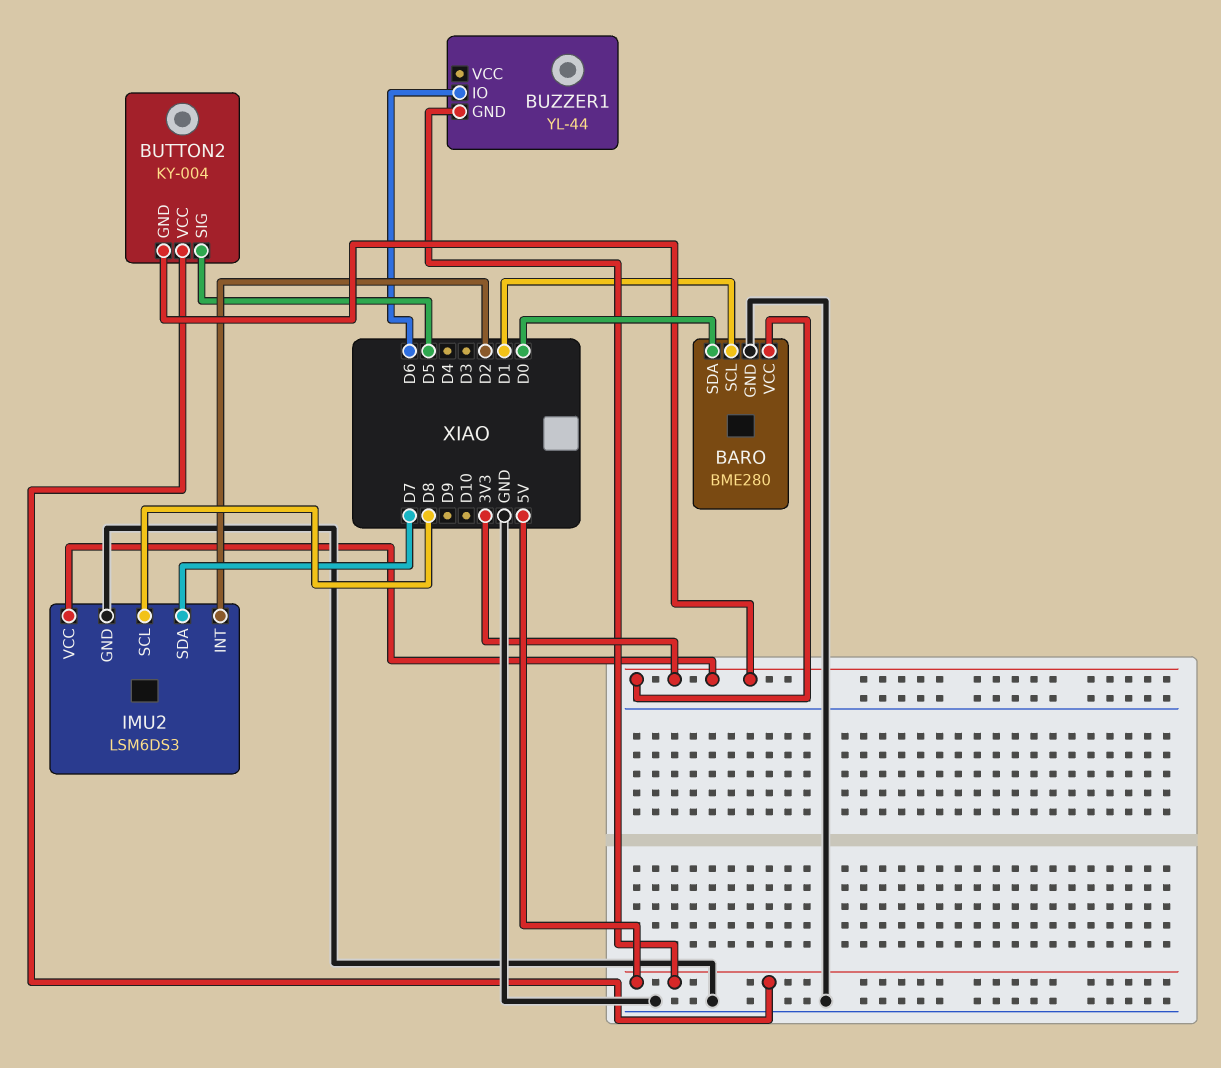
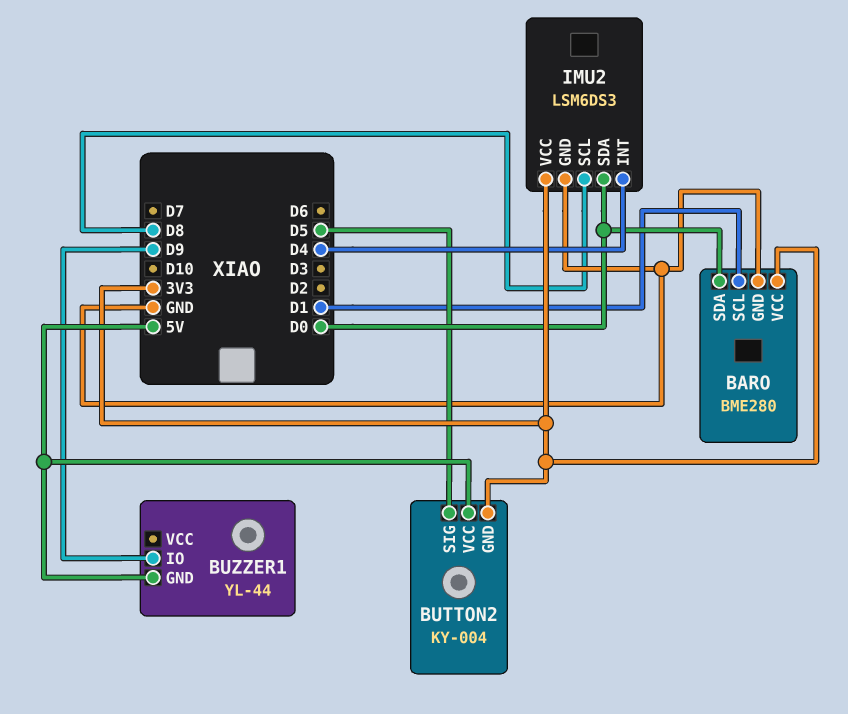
BUZZER1 pin IO: D6 -> D9
IMU2 pin INT: D2 -> D4
IMU2 pin SDA: D7 -> D0

